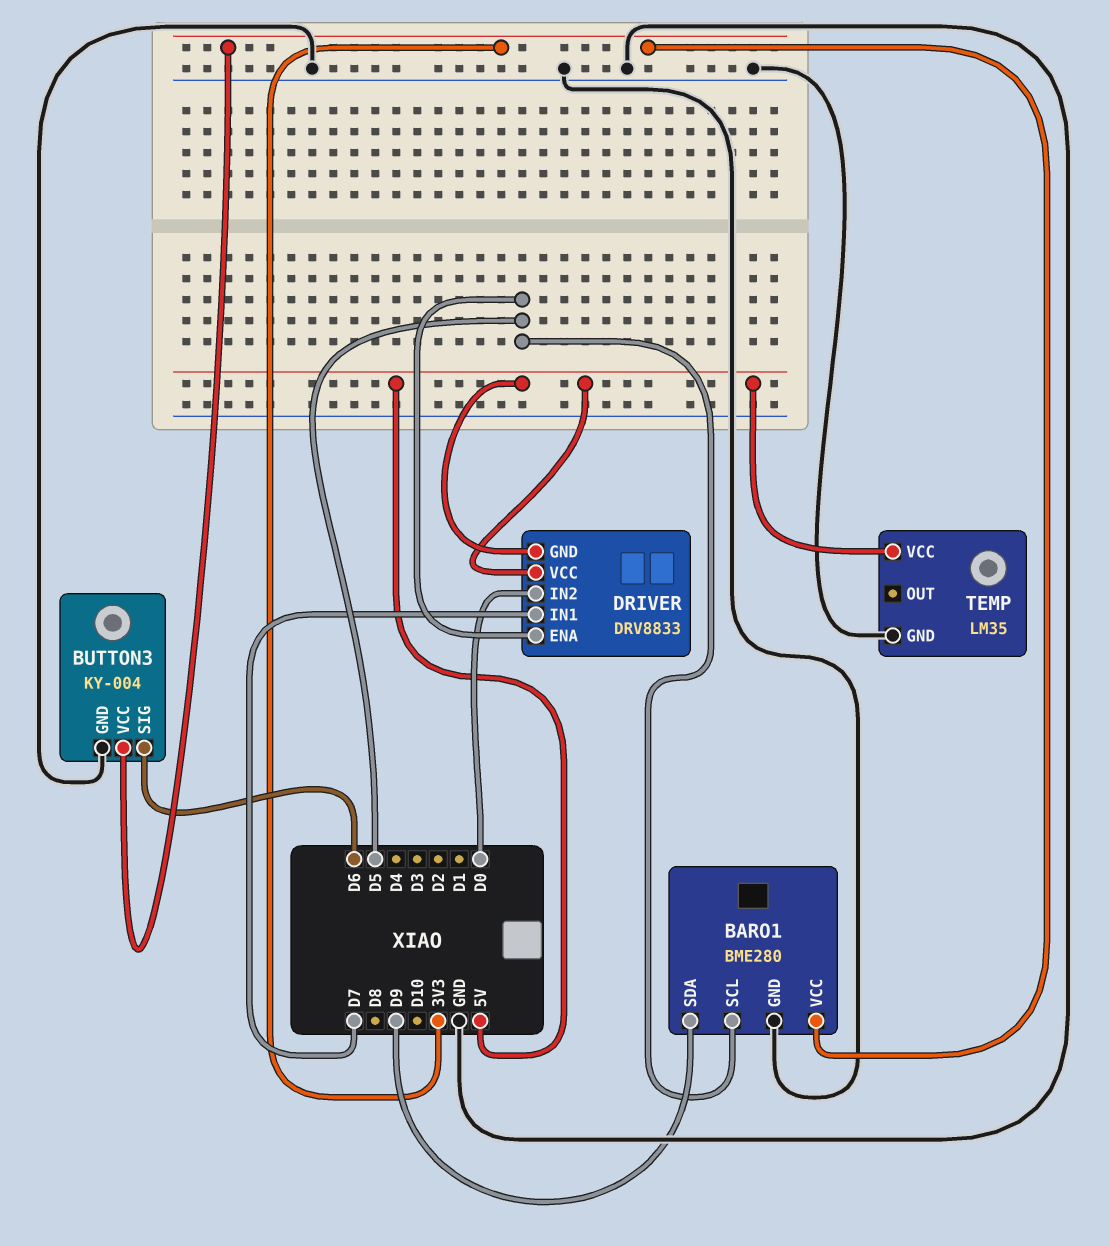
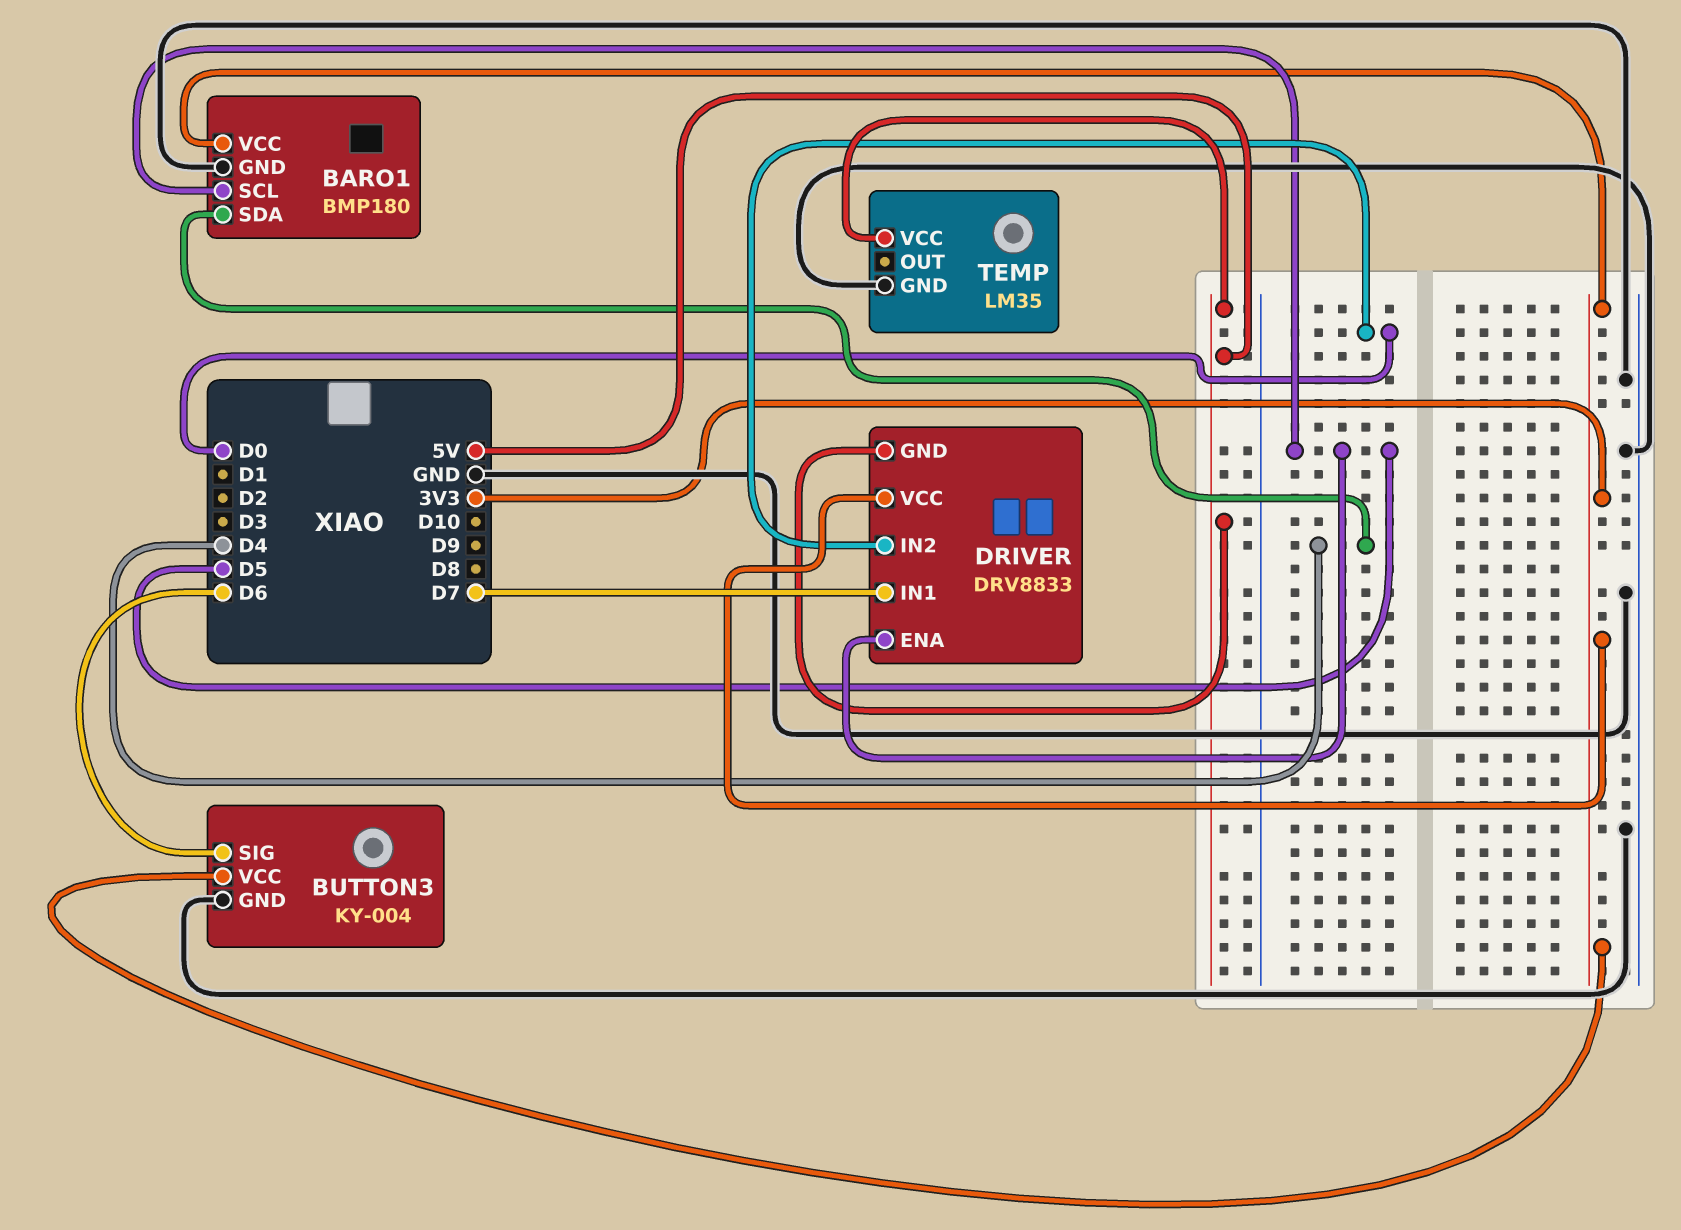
BARO1: BME280 -> BMP180
BARO1 pin SDA: D9 -> D4
DRIVER pin VCC: 5V -> 3V3

